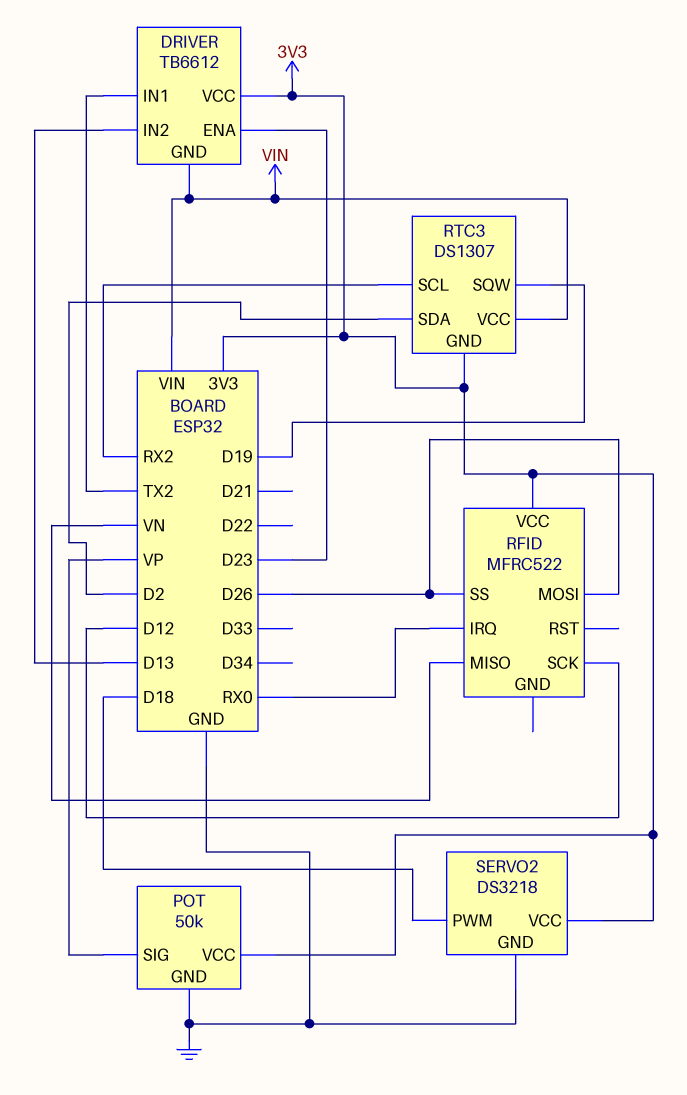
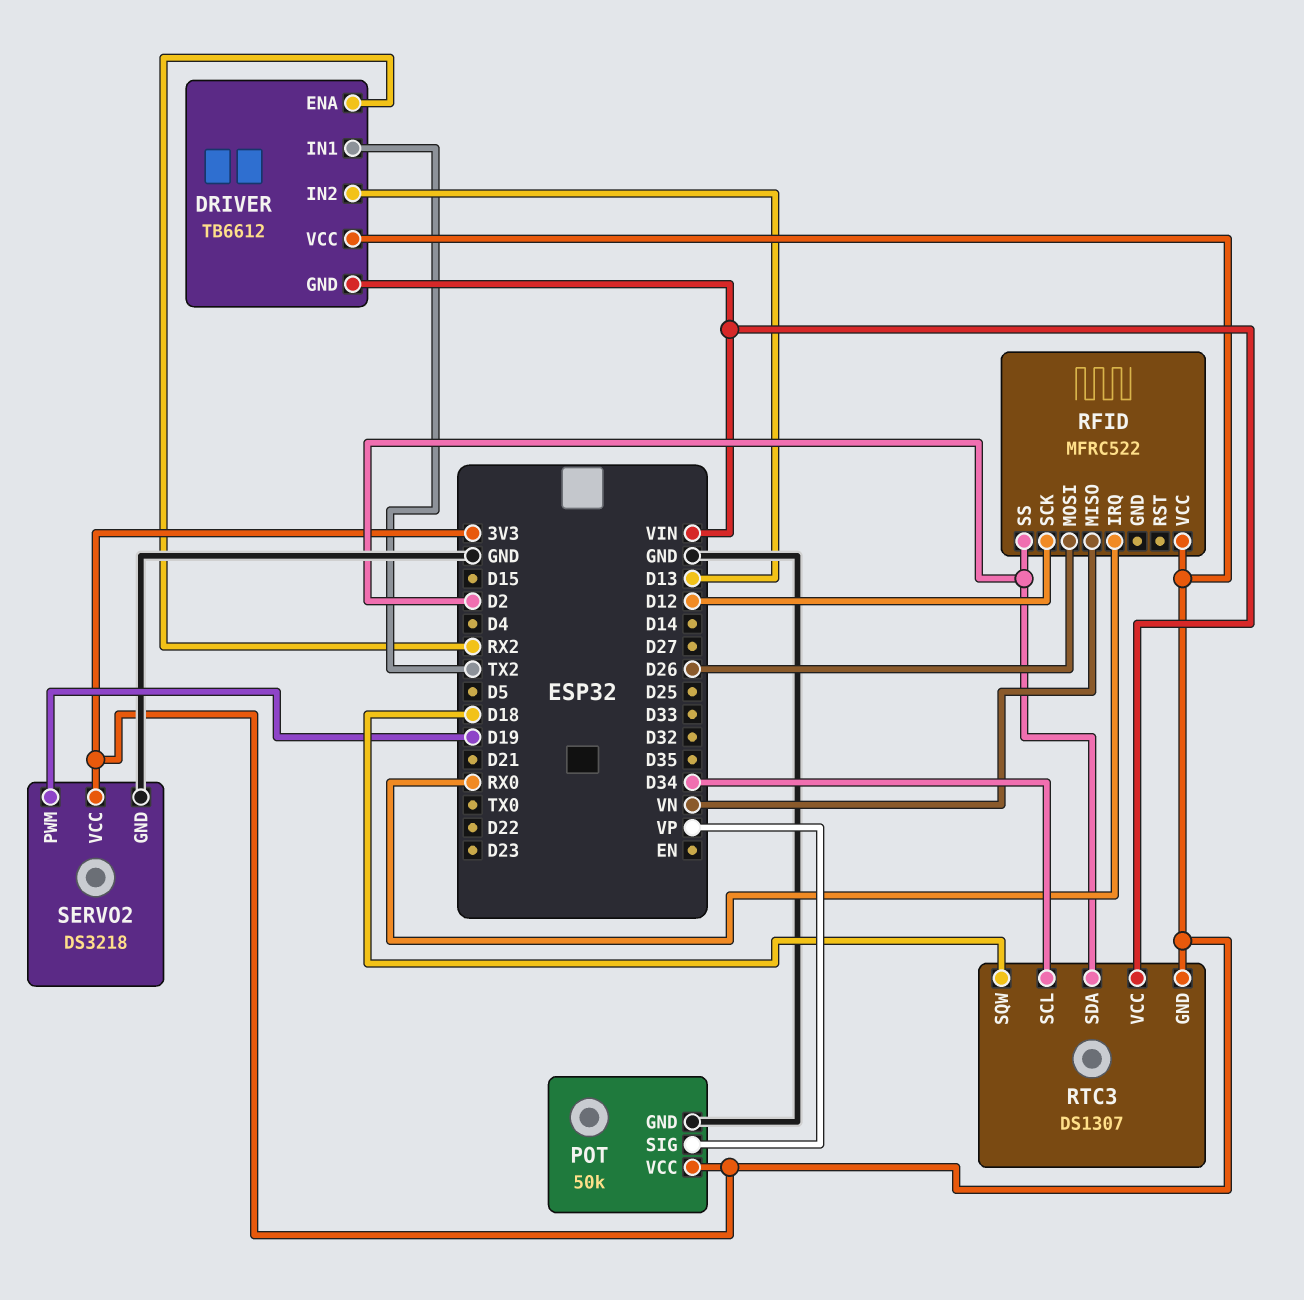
DRIVER pin ENA: D23 -> RX2
RFID pin SS: D26 -> D2
RTC3 pin SCL: RX2 -> D34
RTC3 pin SQW: D19 -> D18
SERVO2 pin PWM: D18 -> D19

